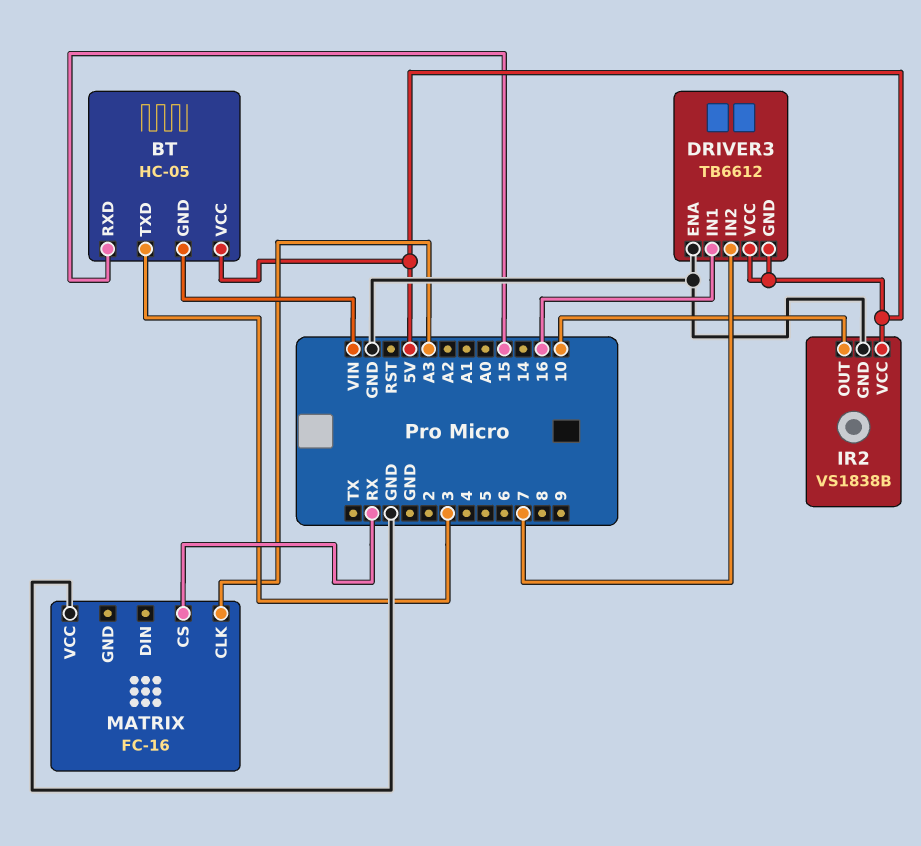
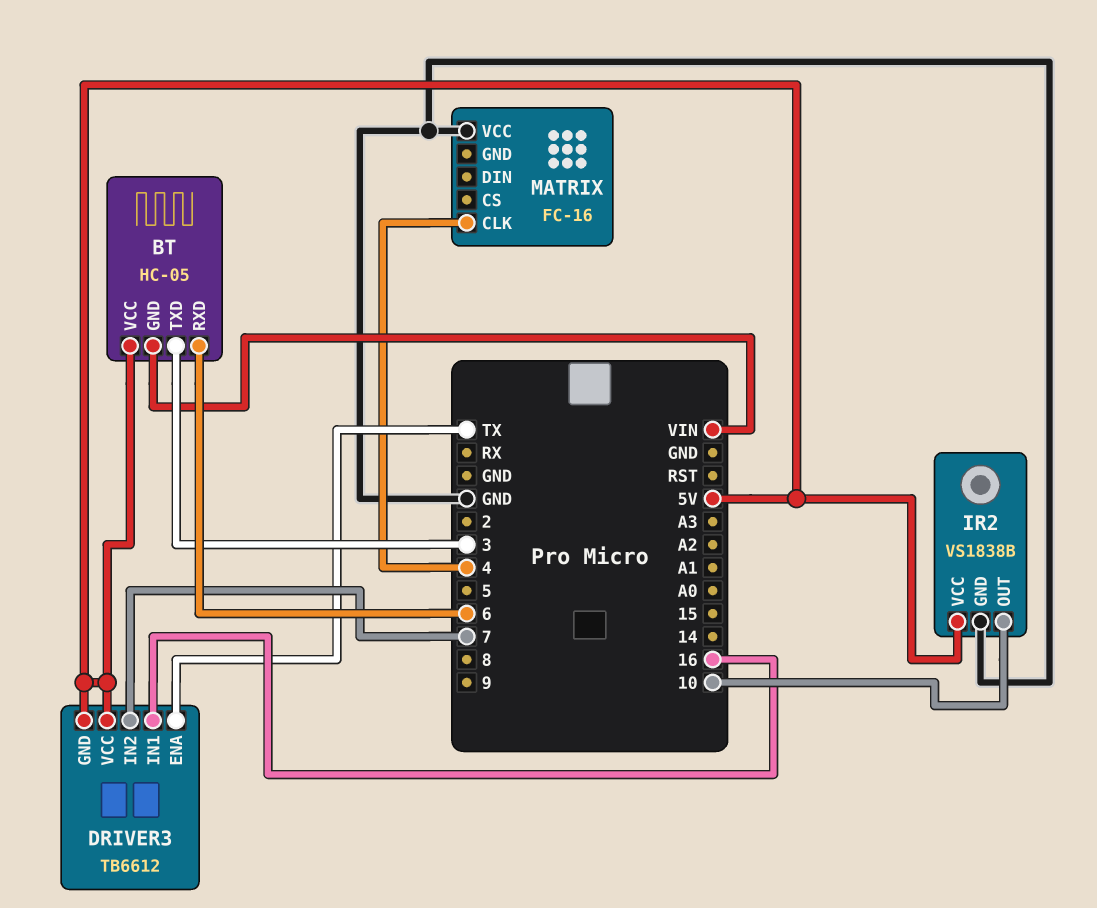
BT pin RXD: 15 -> 6
DRIVER3 pin ENA: GND -> TX
MATRIX pin CLK: A3 -> 4
MATRIX pin CS: RX -> none

